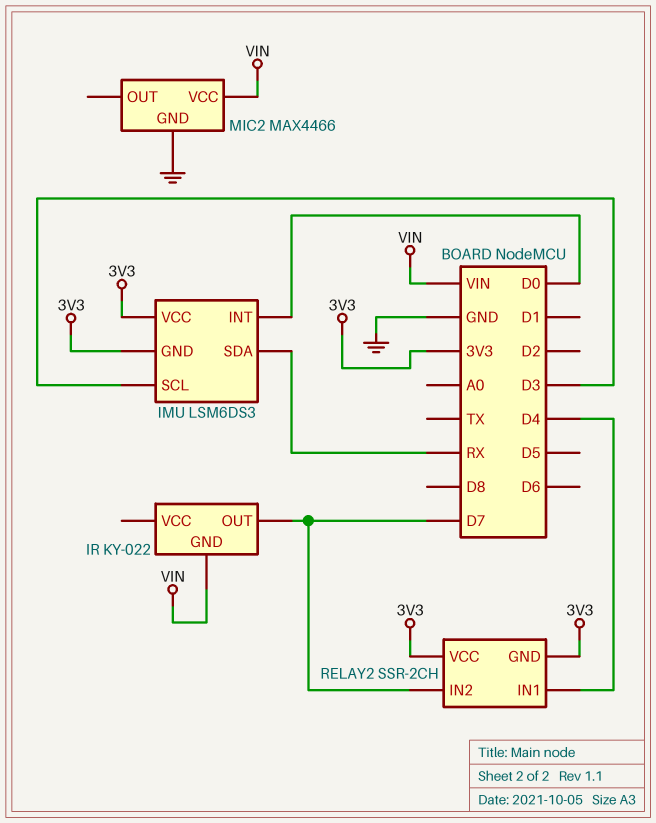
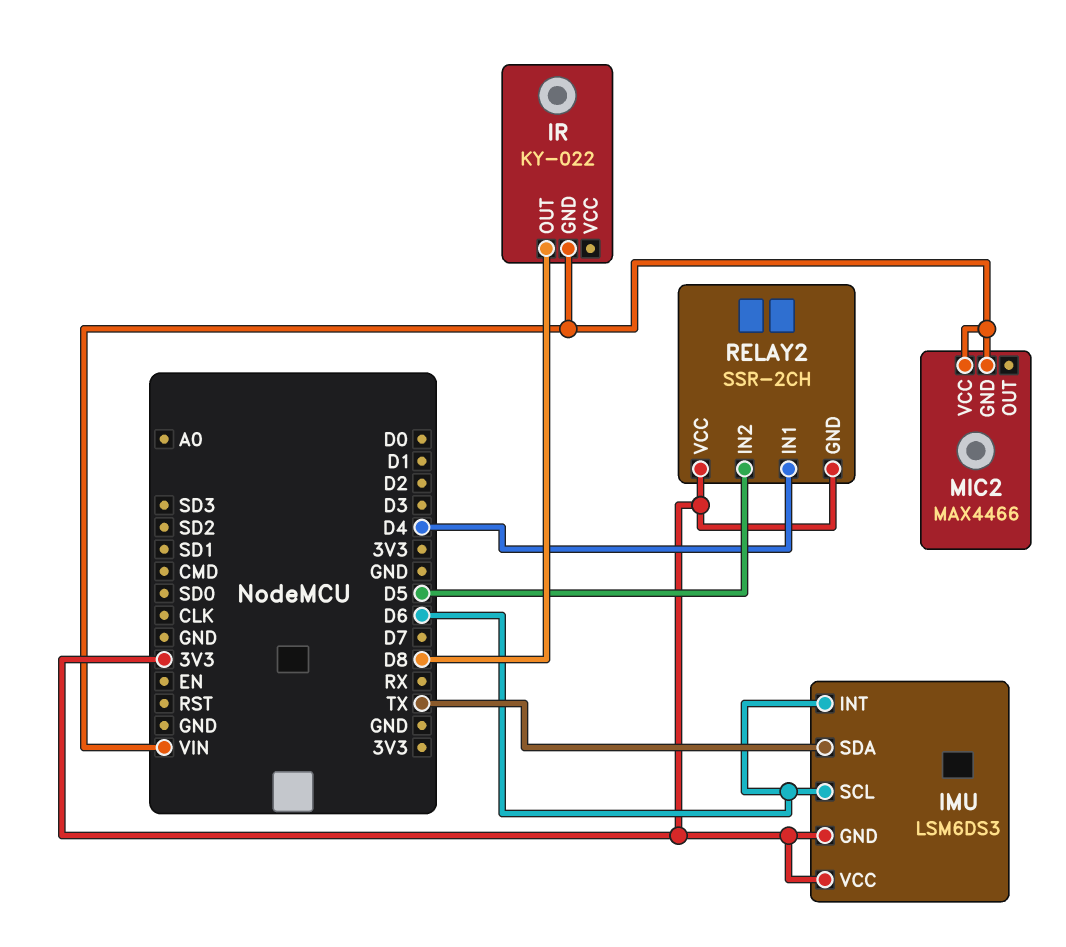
IMU pin INT: D0 -> D6
IMU pin SCL: D3 -> D6
IMU pin SDA: RX -> TX
IR pin OUT: D7 -> D8
MIC2 pin GND: GND -> VIN
RELAY2 pin IN2: D7 -> D5

